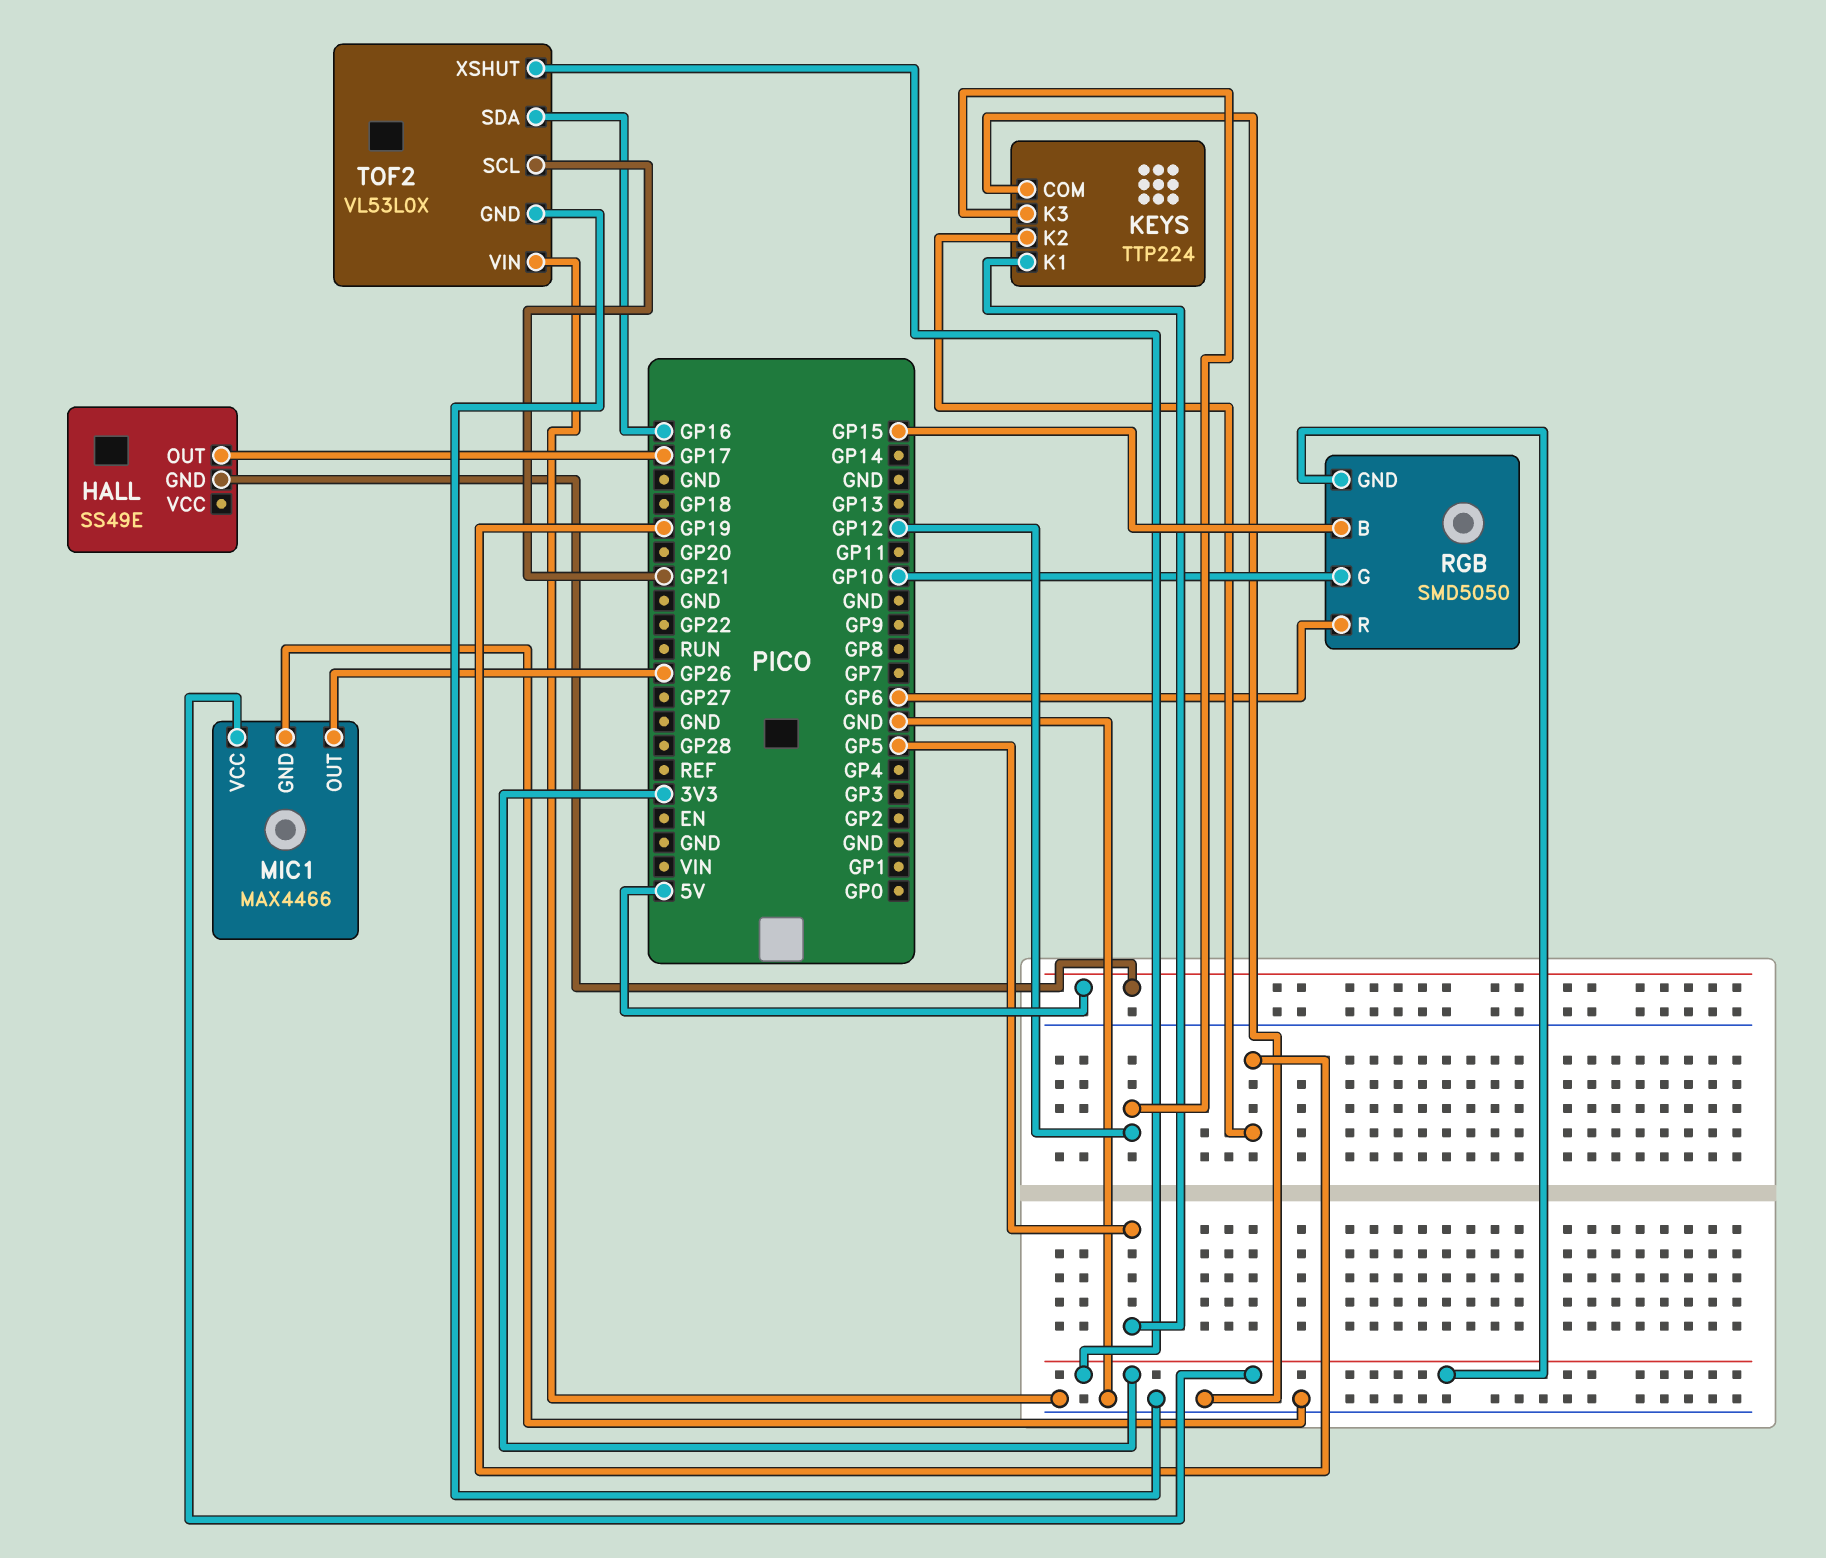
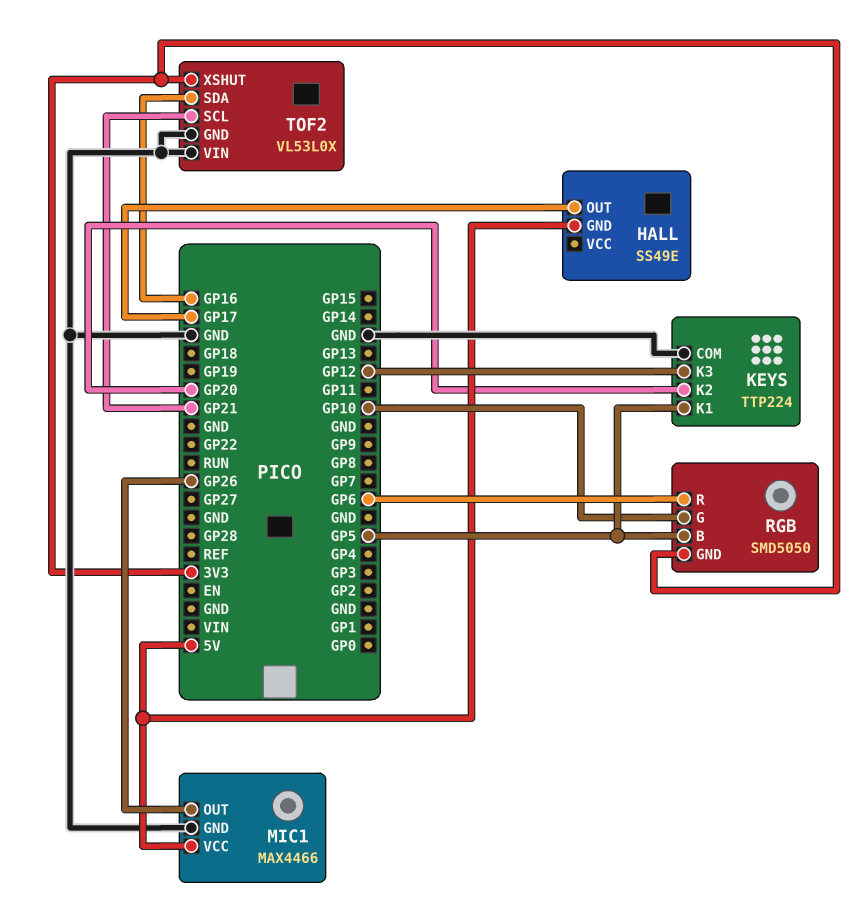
KEYS pin K2: GP19 -> GP20
MIC1 pin VCC: 3V3 -> 5V
RGB pin B: GP15 -> GP5

